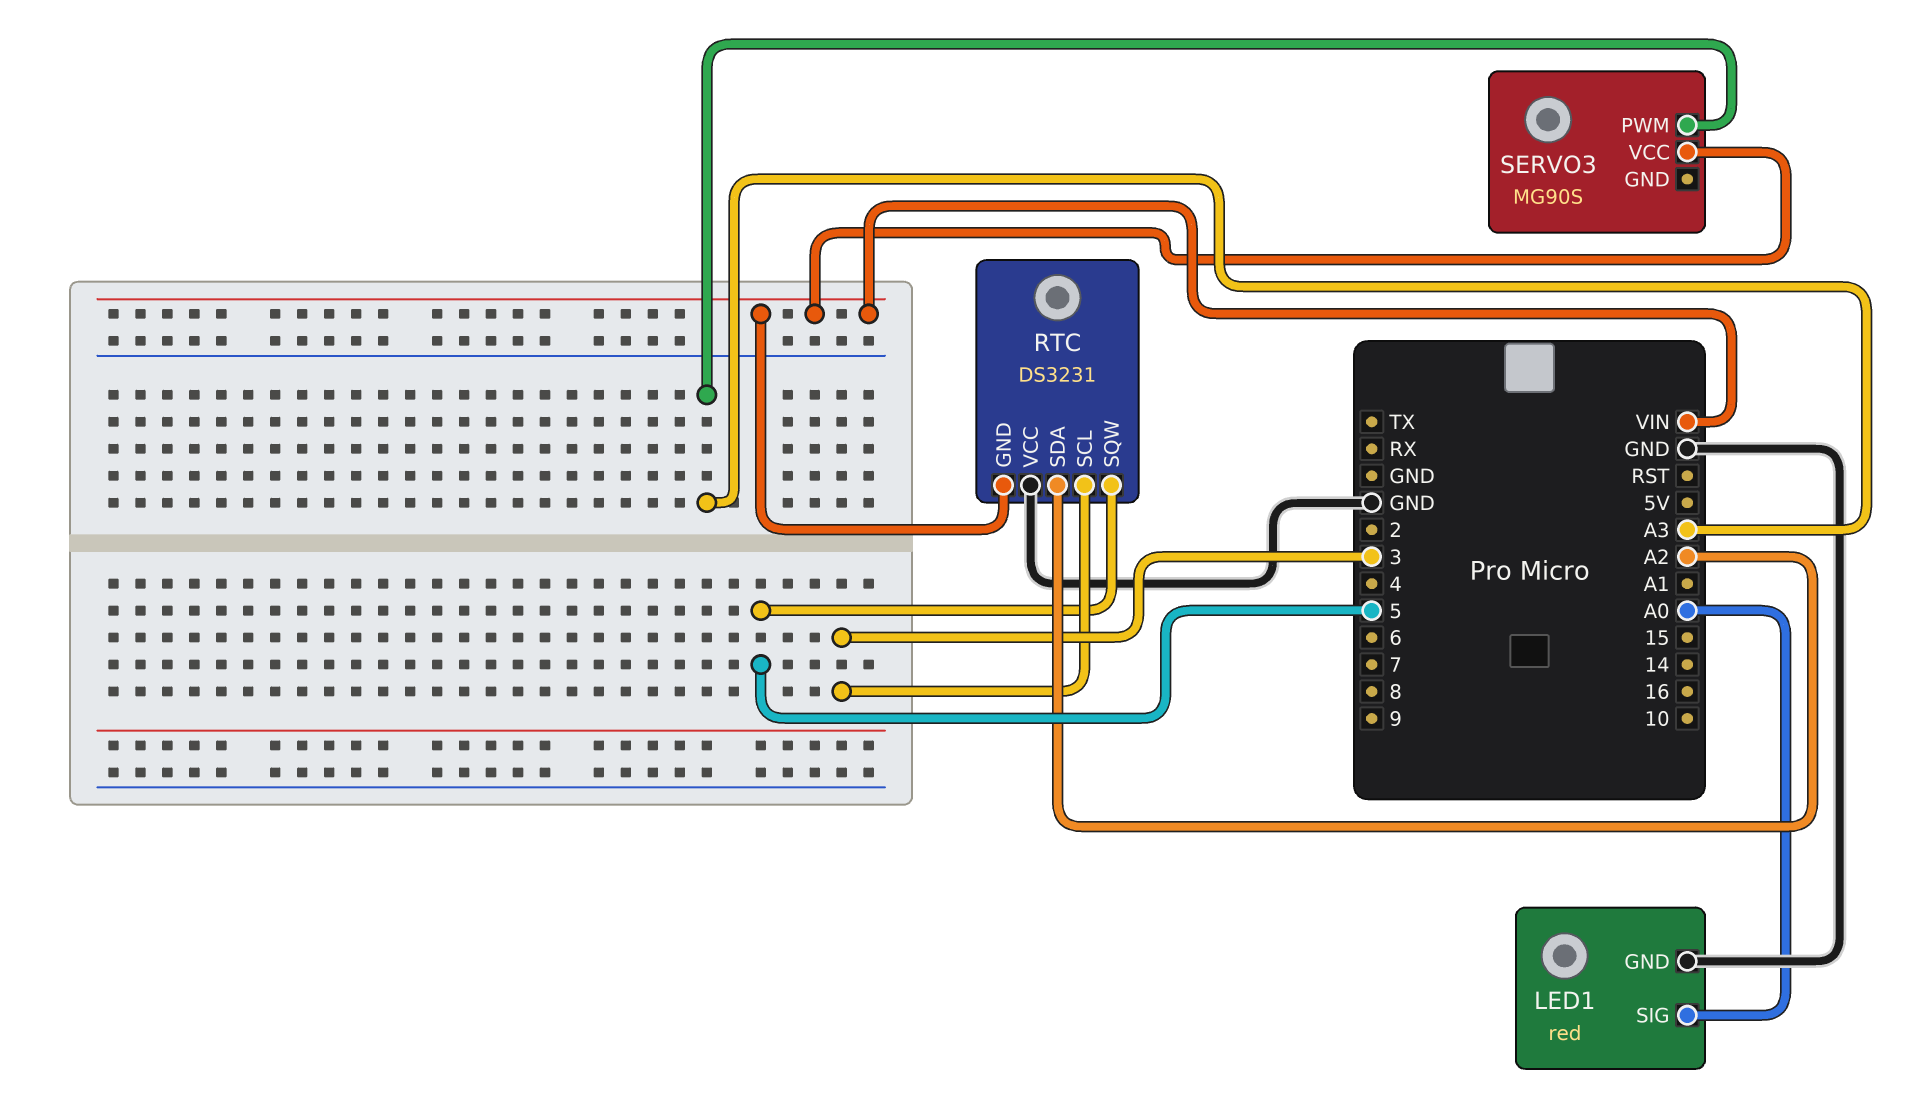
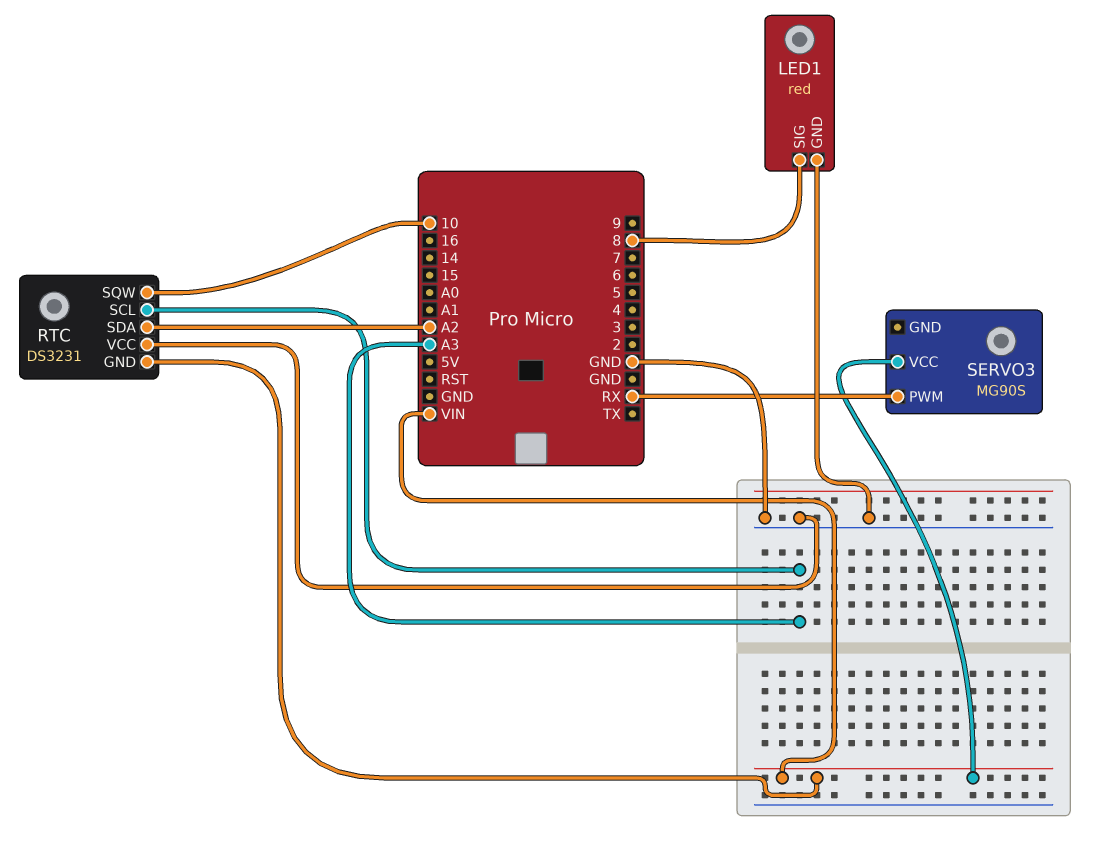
LED1 pin SIG: A0 -> 8
RTC pin SCL: 3 -> A3
RTC pin SQW: 5 -> 10
SERVO3 pin PWM: A3 -> RX

